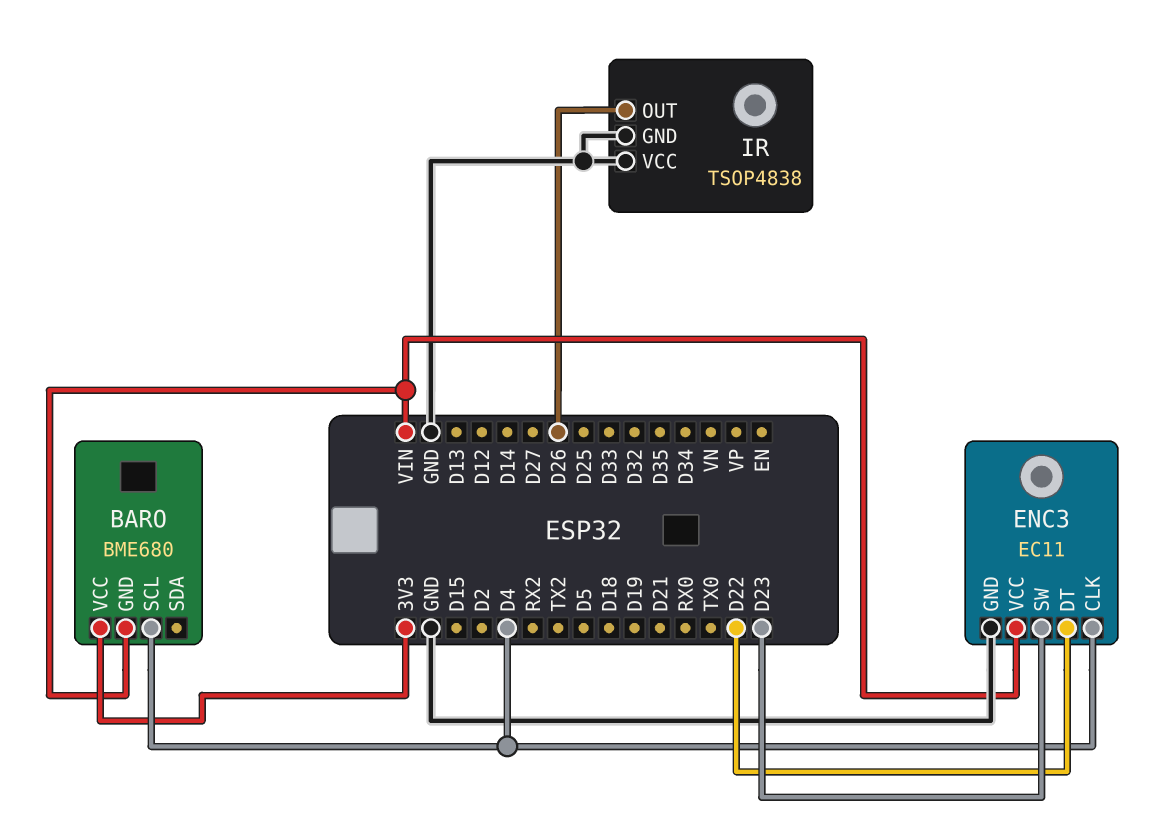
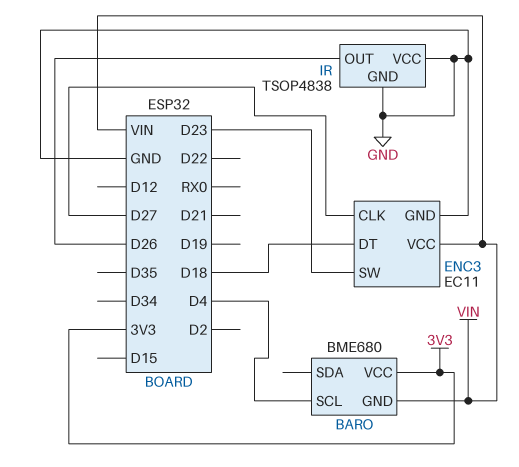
ENC3 pin CLK: D4 -> D27
ENC3 pin DT: D22 -> D18

